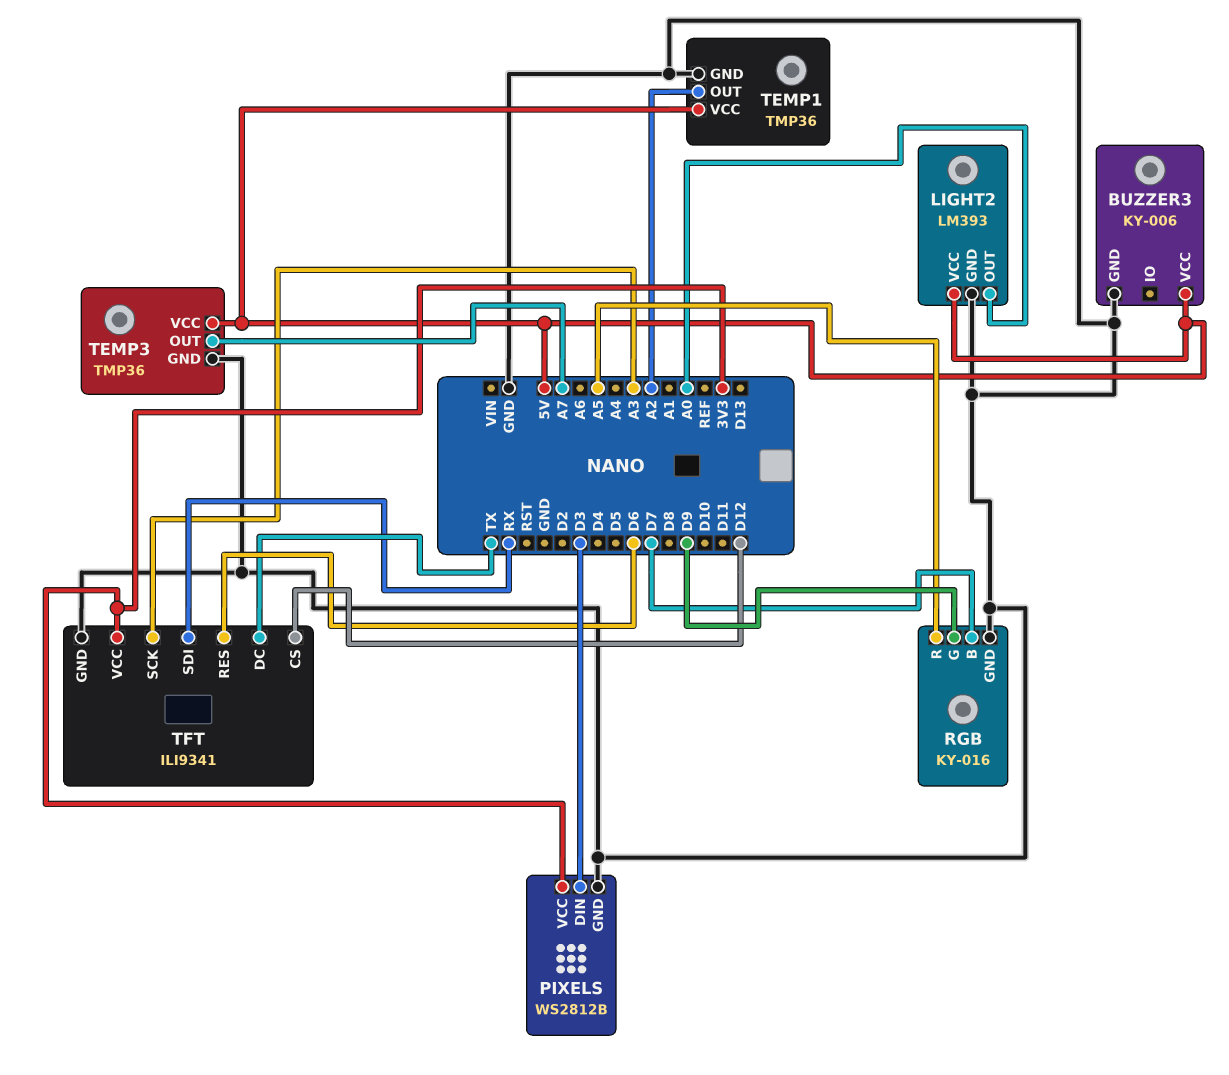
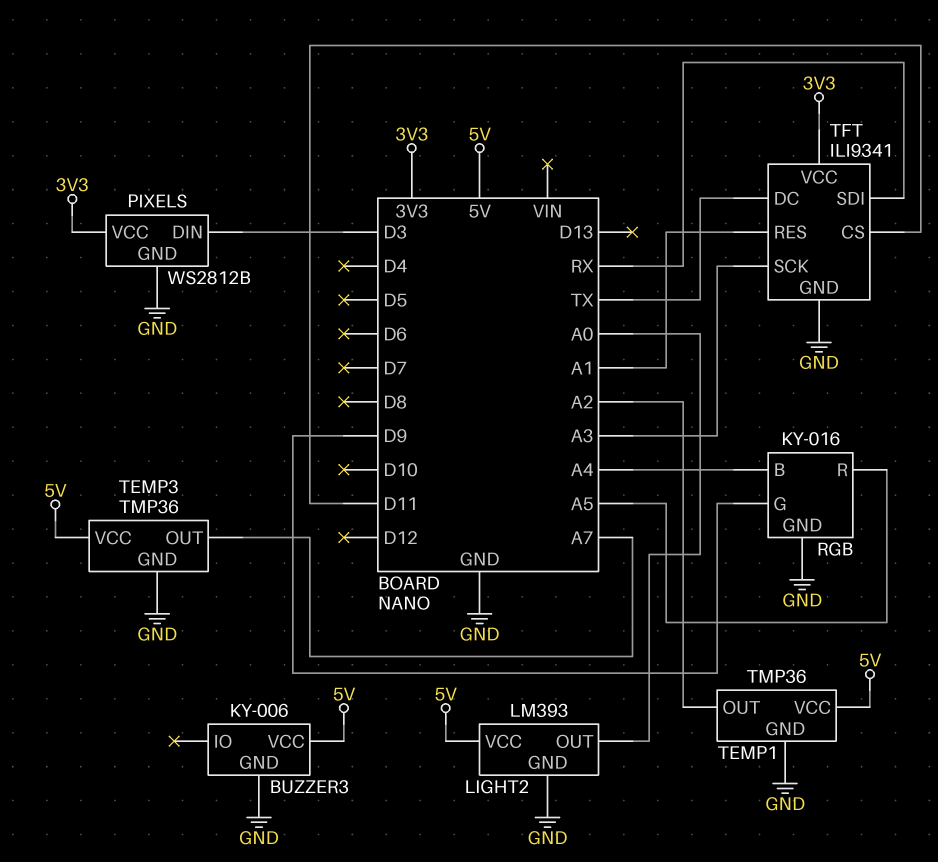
RGB pin B: D7 -> A4
TFT pin CS: D12 -> D11
TFT pin RES: D6 -> A1

